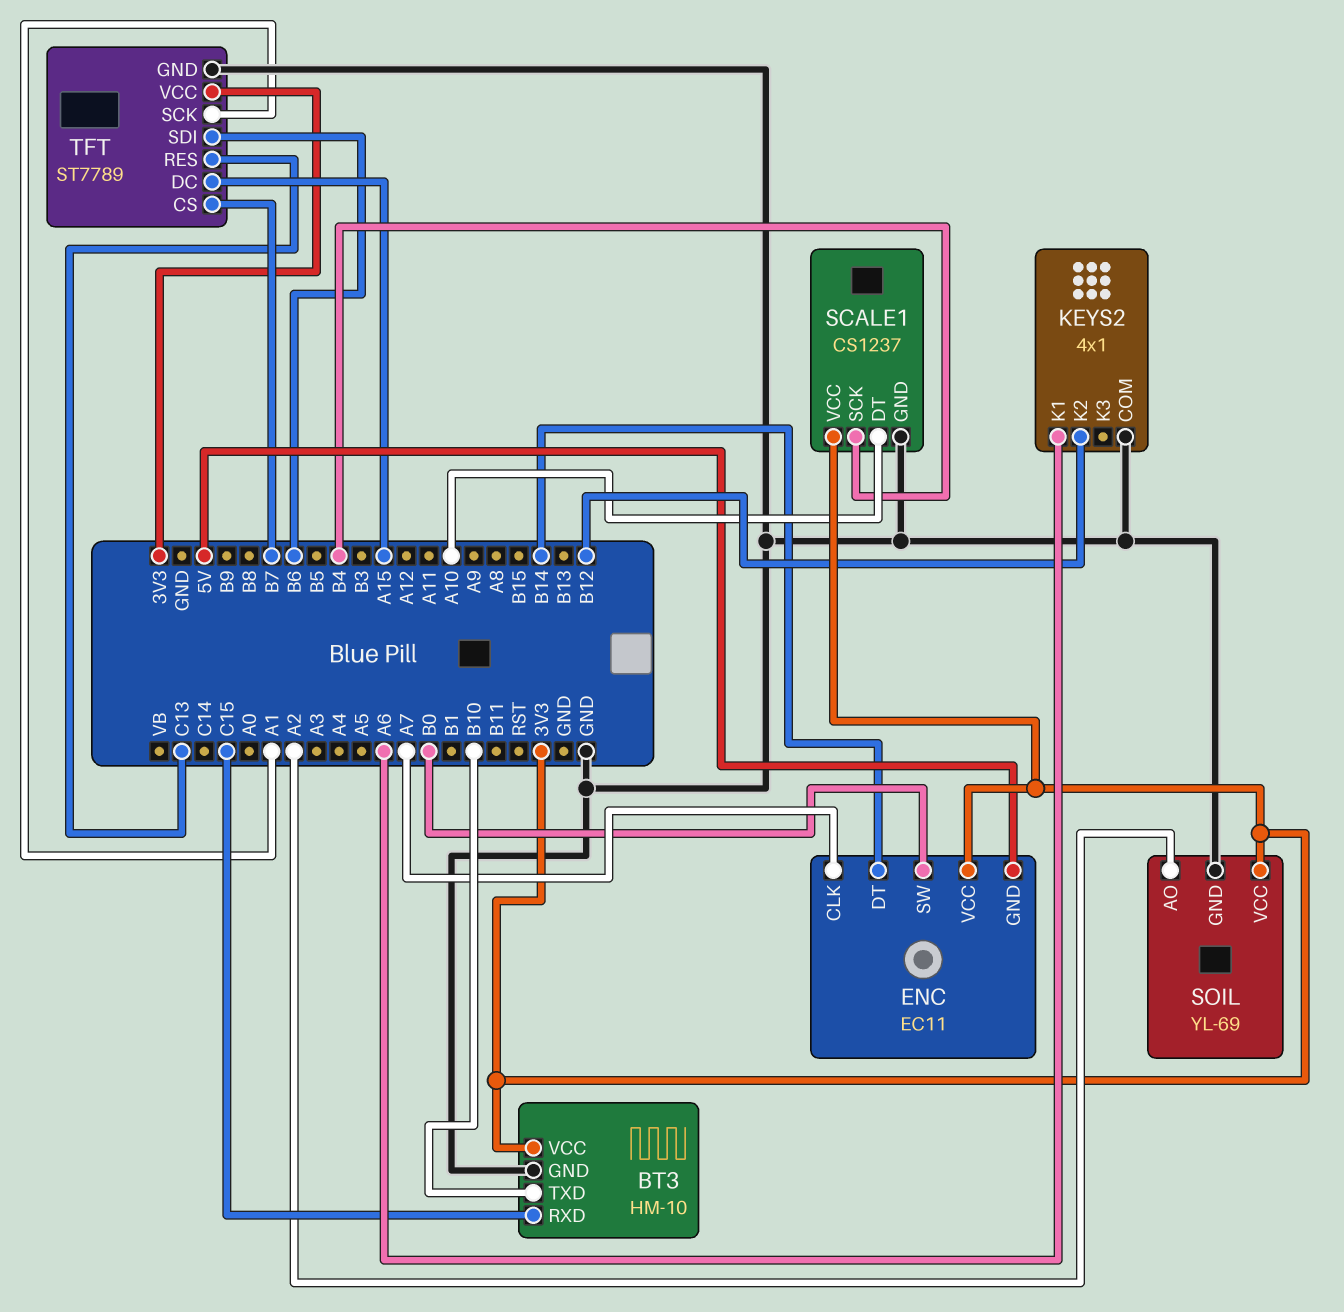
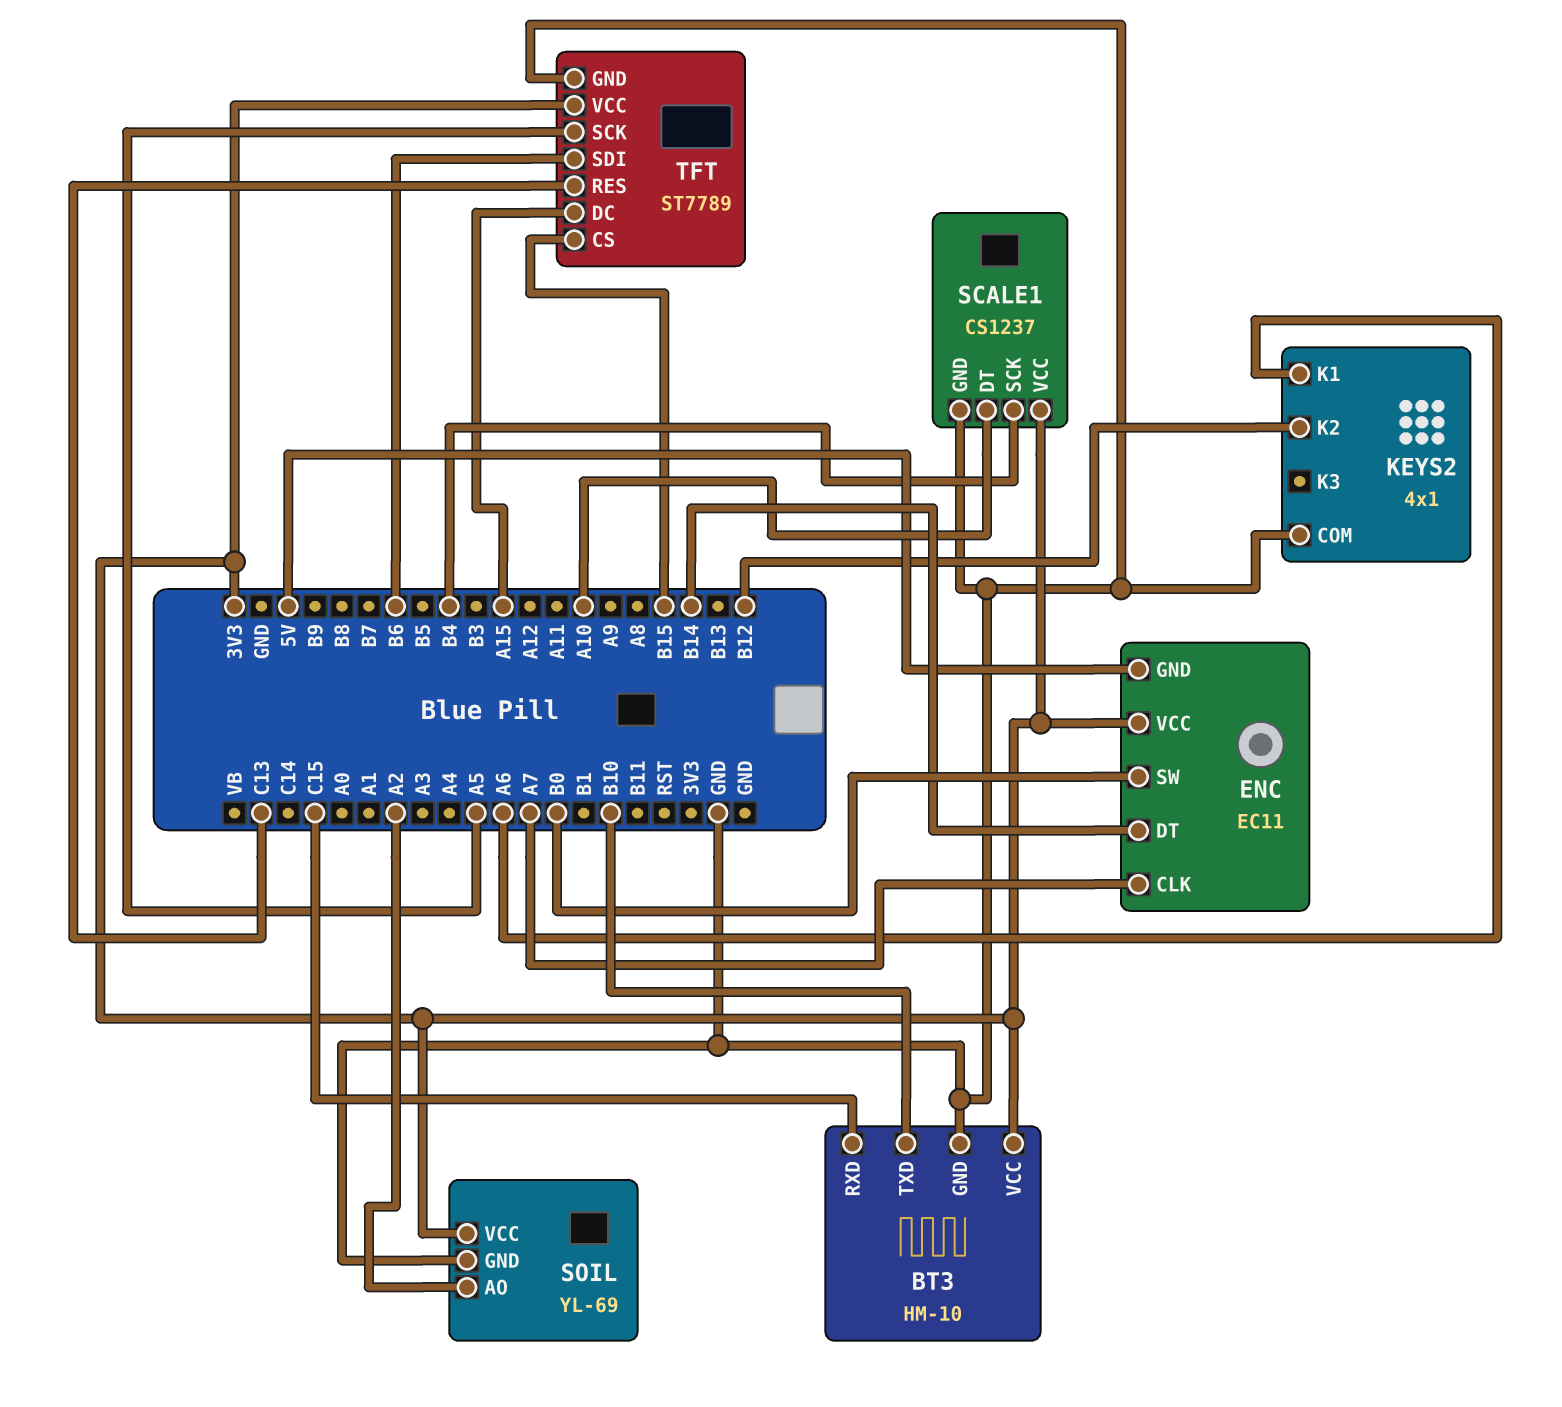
TFT pin CS: B7 -> B15
TFT pin SCK: A1 -> A5

